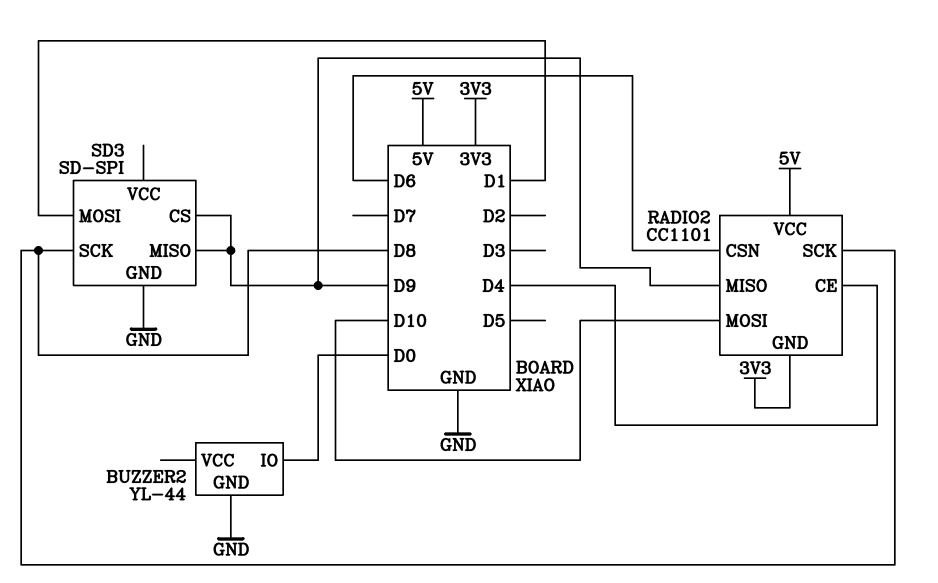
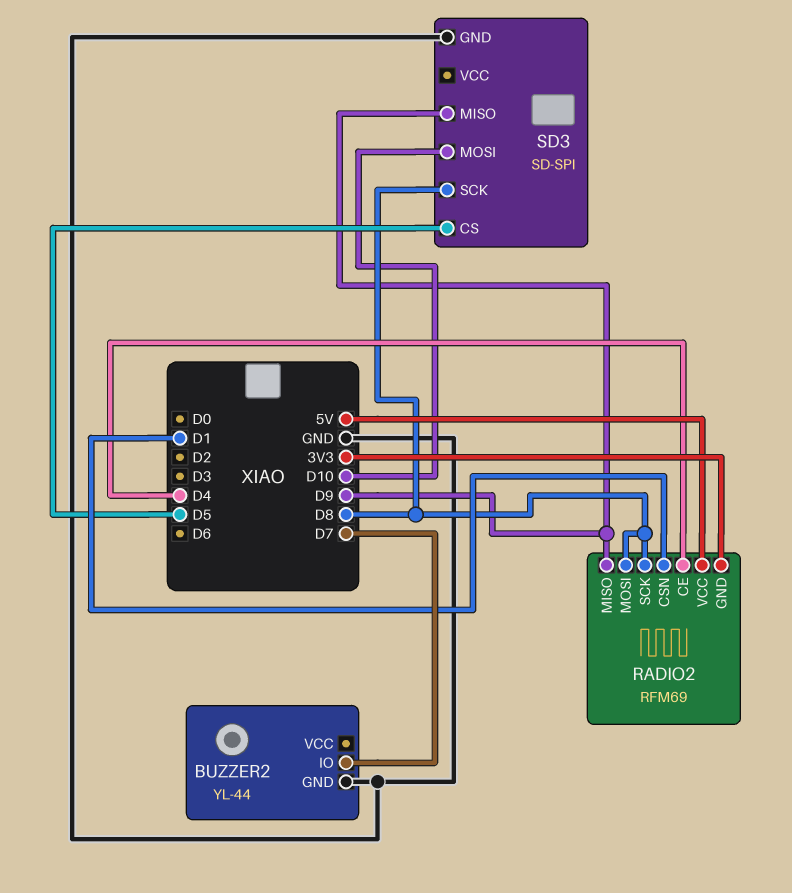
BUZZER2 pin IO: D0 -> D7
RADIO2: CC1101 -> RFM69
RADIO2 pin CSN: D6 -> D1
RADIO2 pin MOSI: D10 -> D8
SD3 pin CS: D9 -> D5
SD3 pin MOSI: D1 -> D10

